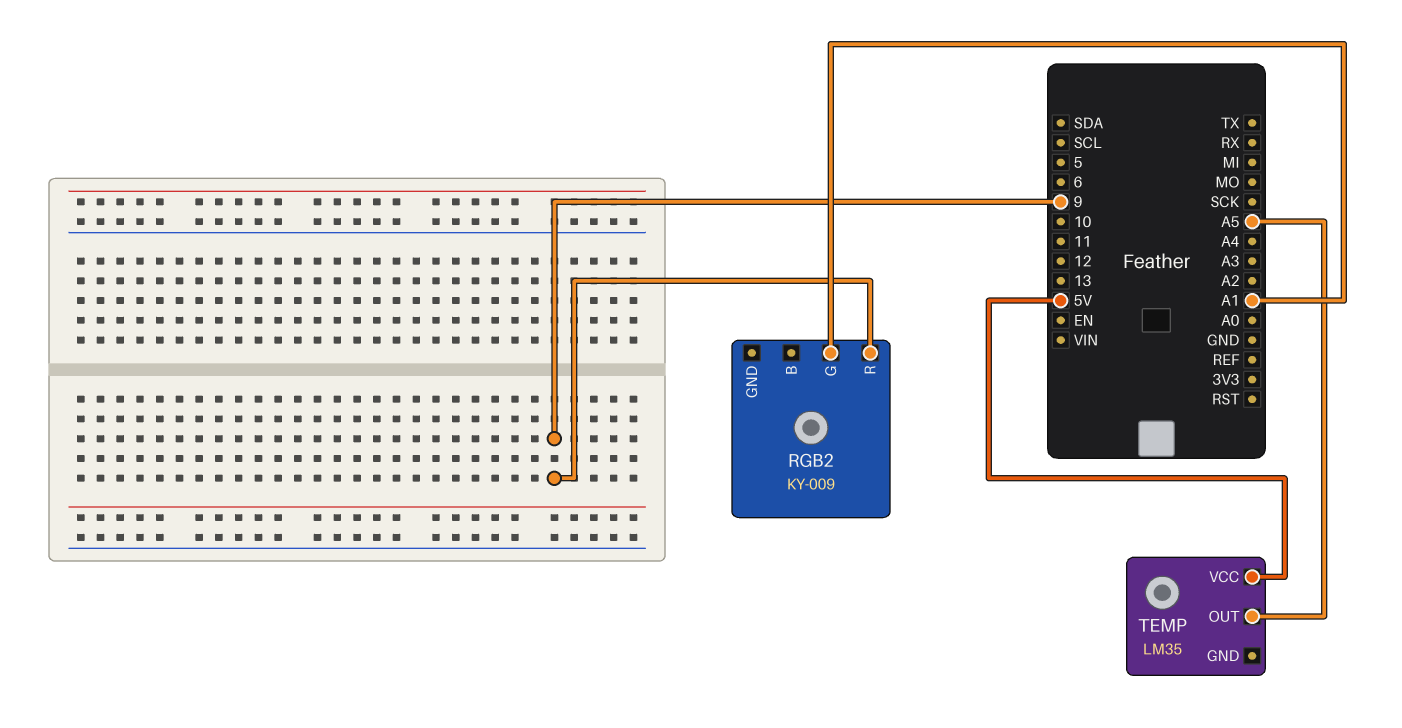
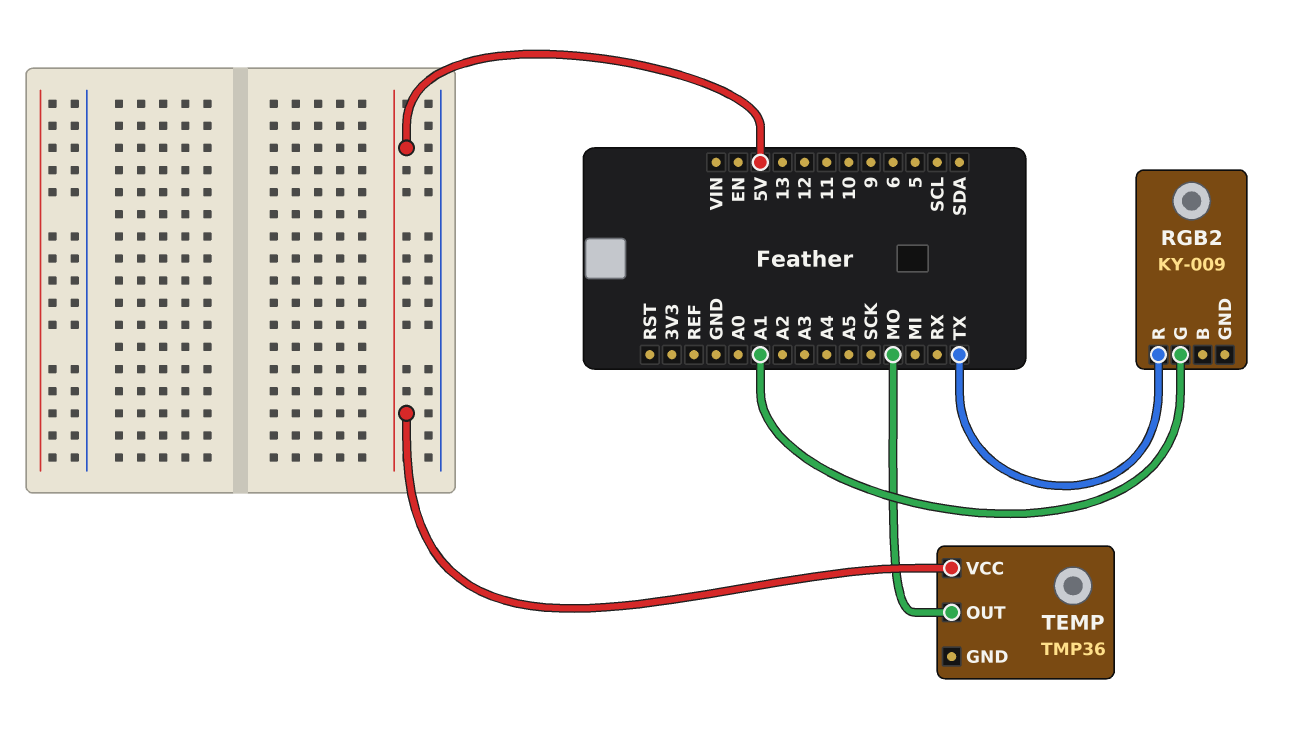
RGB2 pin R: 9 -> TX
TEMP: LM35 -> TMP36
TEMP pin OUT: A5 -> MO

